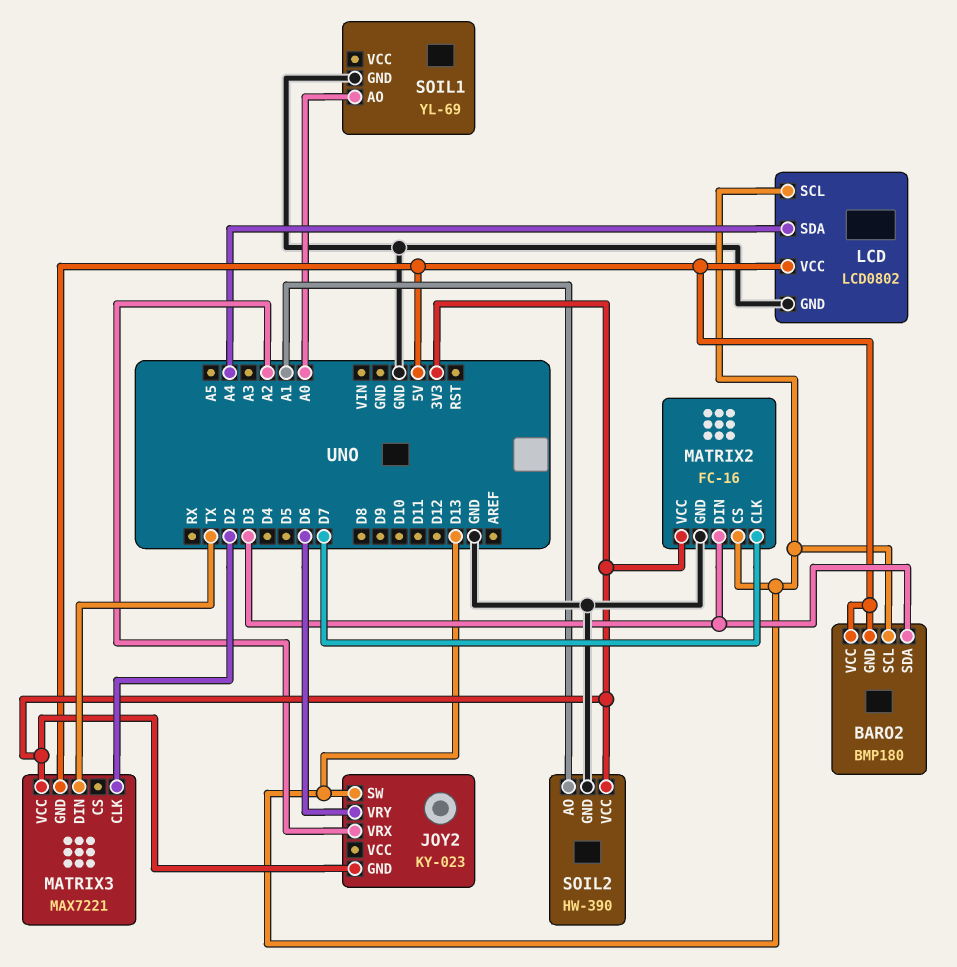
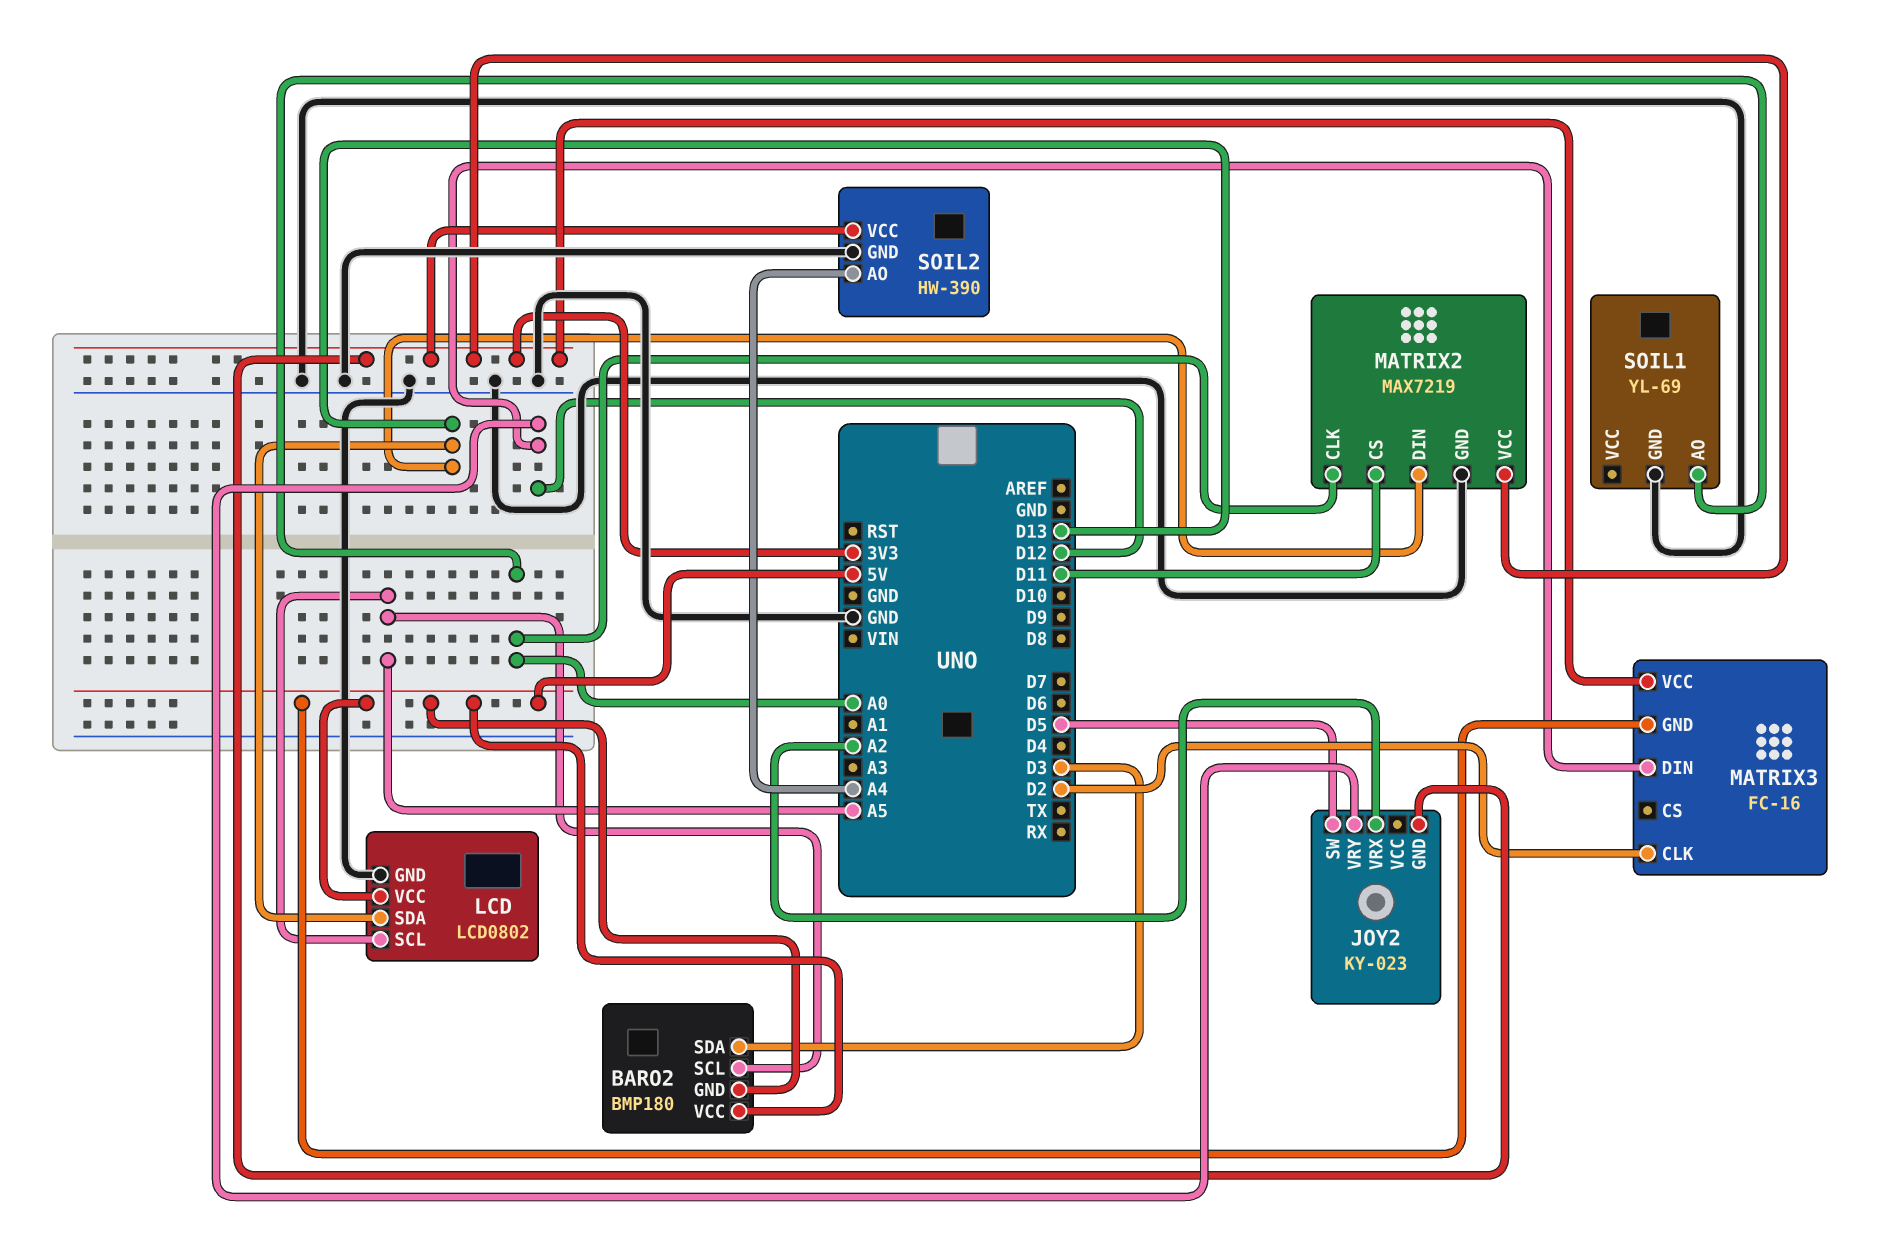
BARO2 pin SCL: D13 -> A5
JOY2 pin SW: D13 -> D5
JOY2 pin VRY: D6 -> D12
LCD pin SCL: D13 -> A5
LCD pin SDA: A4 -> D13
MATRIX2: FC-16 -> MAX7219
MATRIX2 pin CLK: D7 -> A0
MATRIX2 pin CS: D13 -> D11
MATRIX2 pin DIN: D3 -> D13
MATRIX3: MAX7221 -> FC-16
MATRIX3 pin DIN: TX -> D12
SOIL2 pin AO: A1 -> A4

